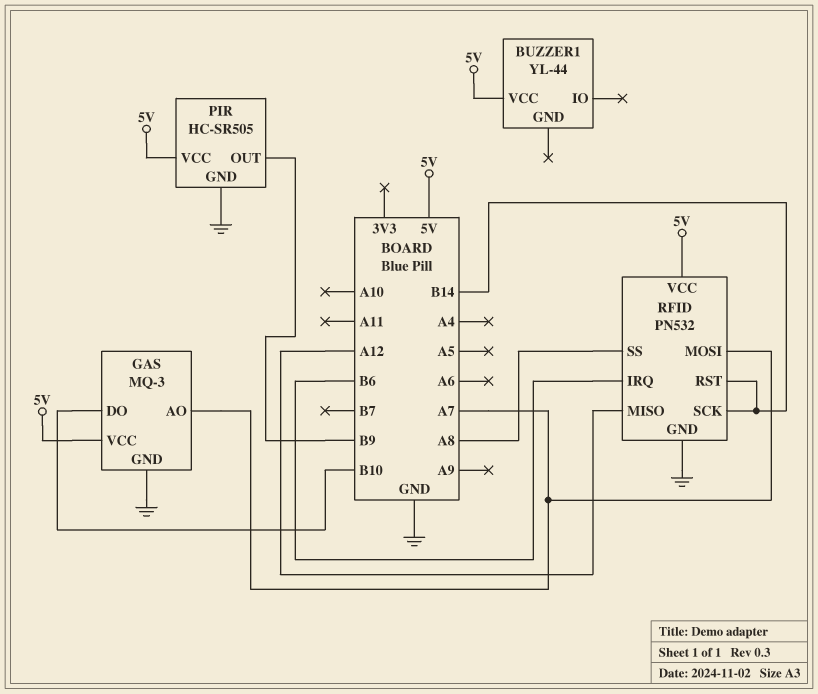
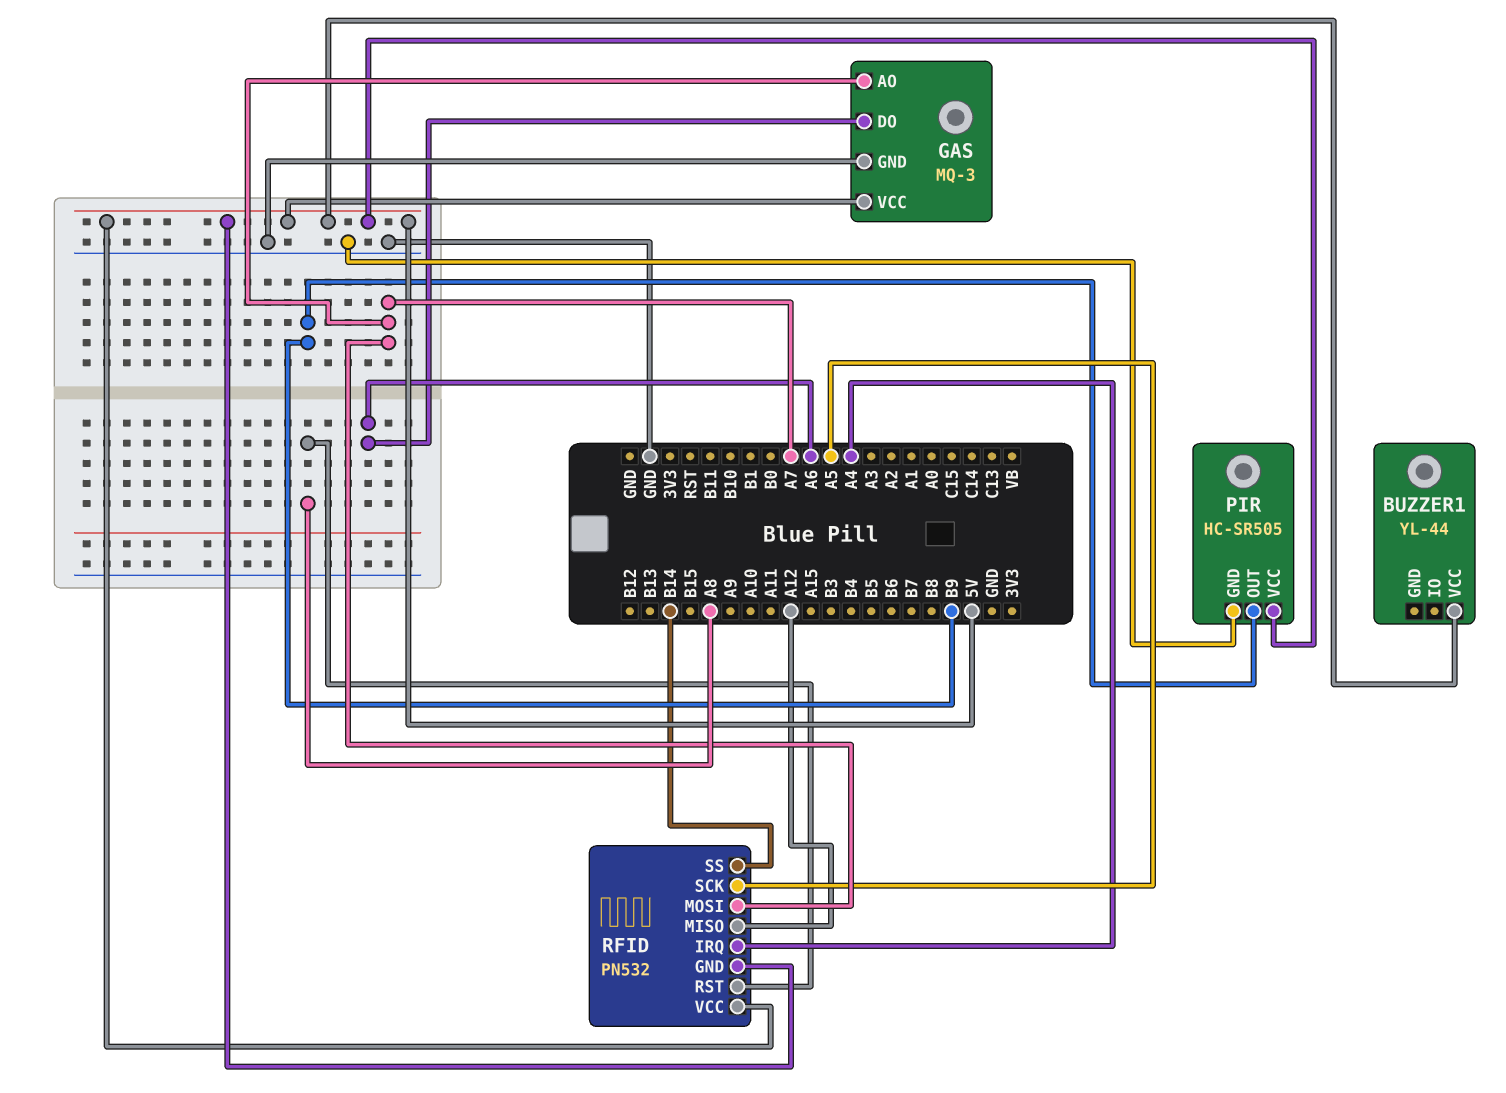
GAS pin DO: B10 -> A6
RFID pin GND: GND -> 5V
RFID pin IRQ: B6 -> A4
RFID pin RST: B14 -> A8
RFID pin SCK: B14 -> A5
RFID pin SS: A8 -> B14

